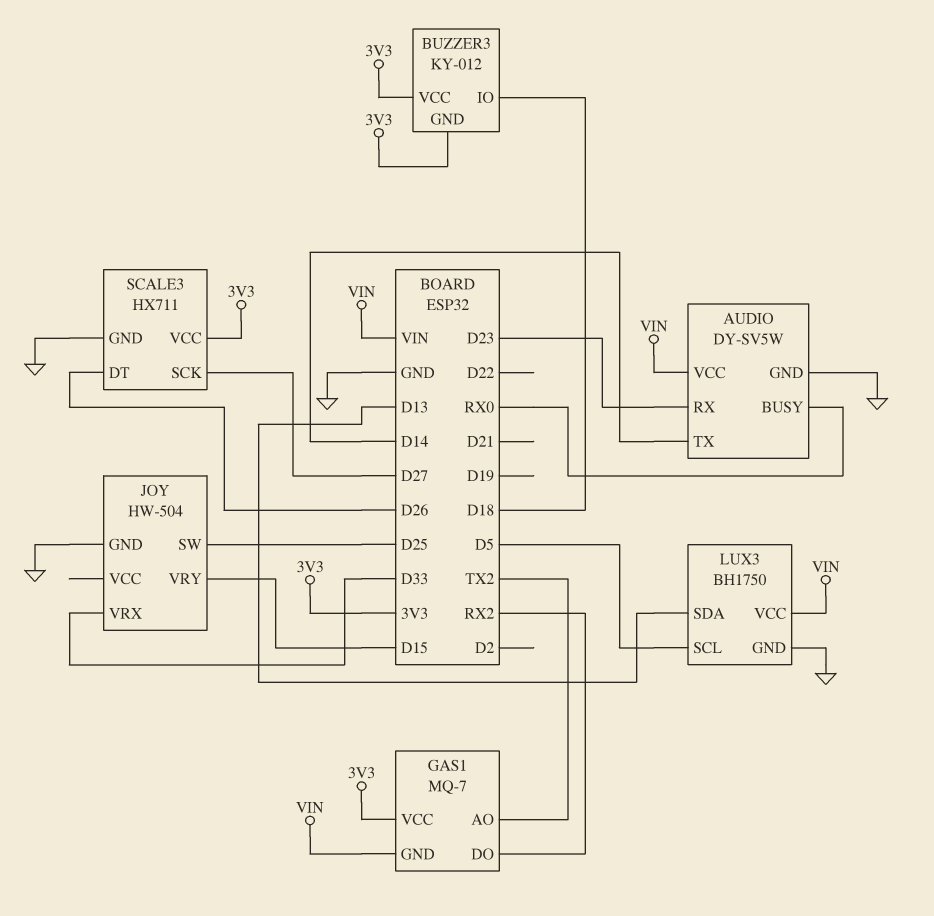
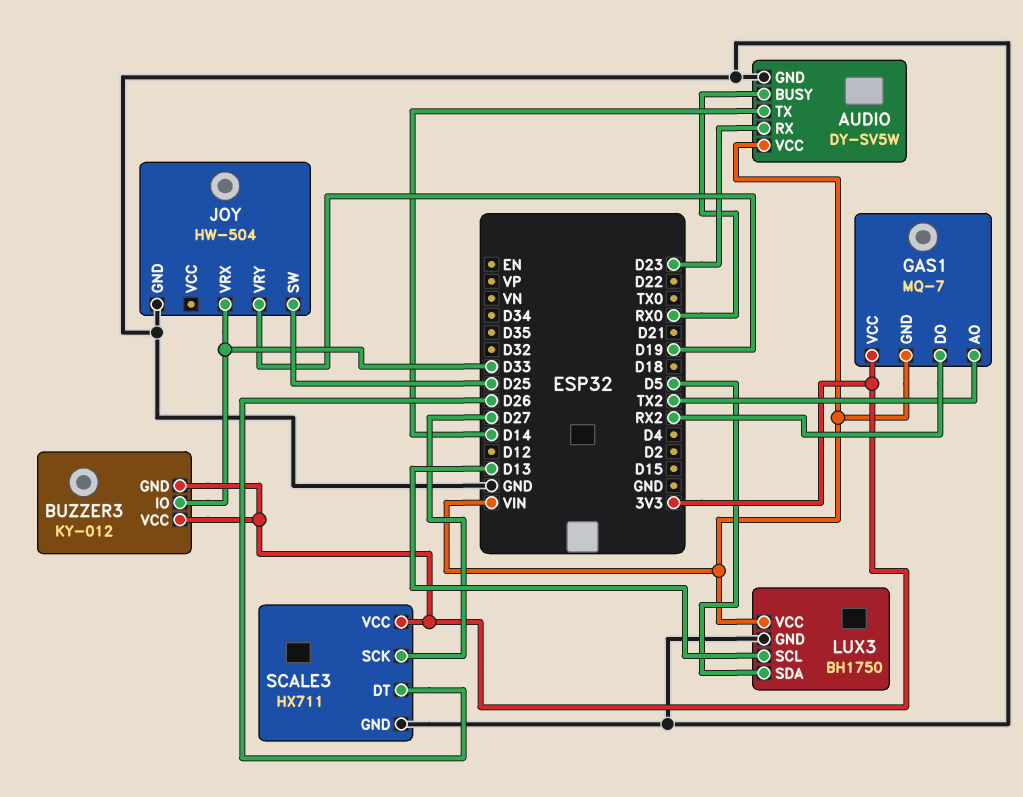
BUZZER3 pin IO: D18 -> D33
JOY pin VRY: D15 -> D19
LUX3 pin SCL: D5 -> D13
LUX3 pin SDA: D13 -> D5

